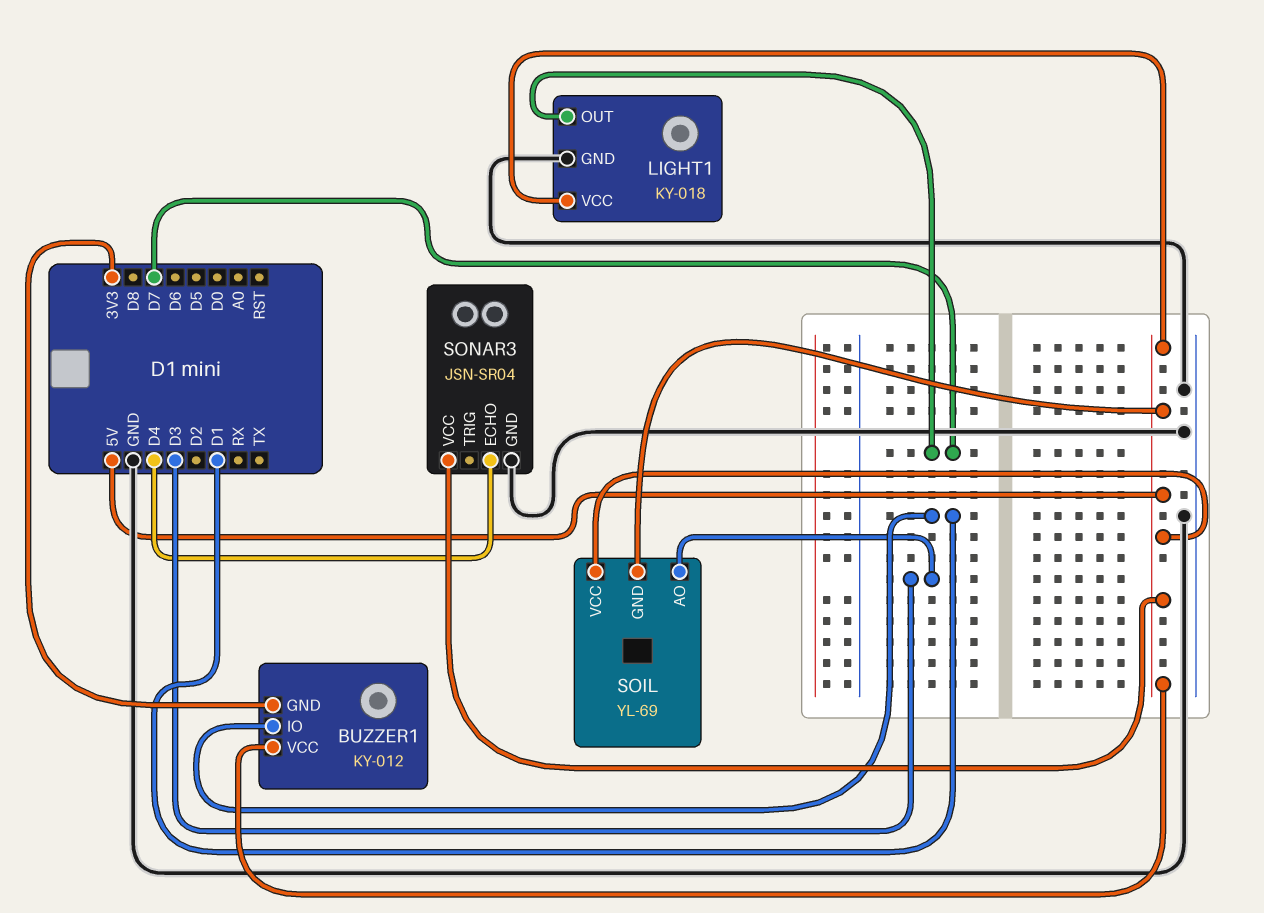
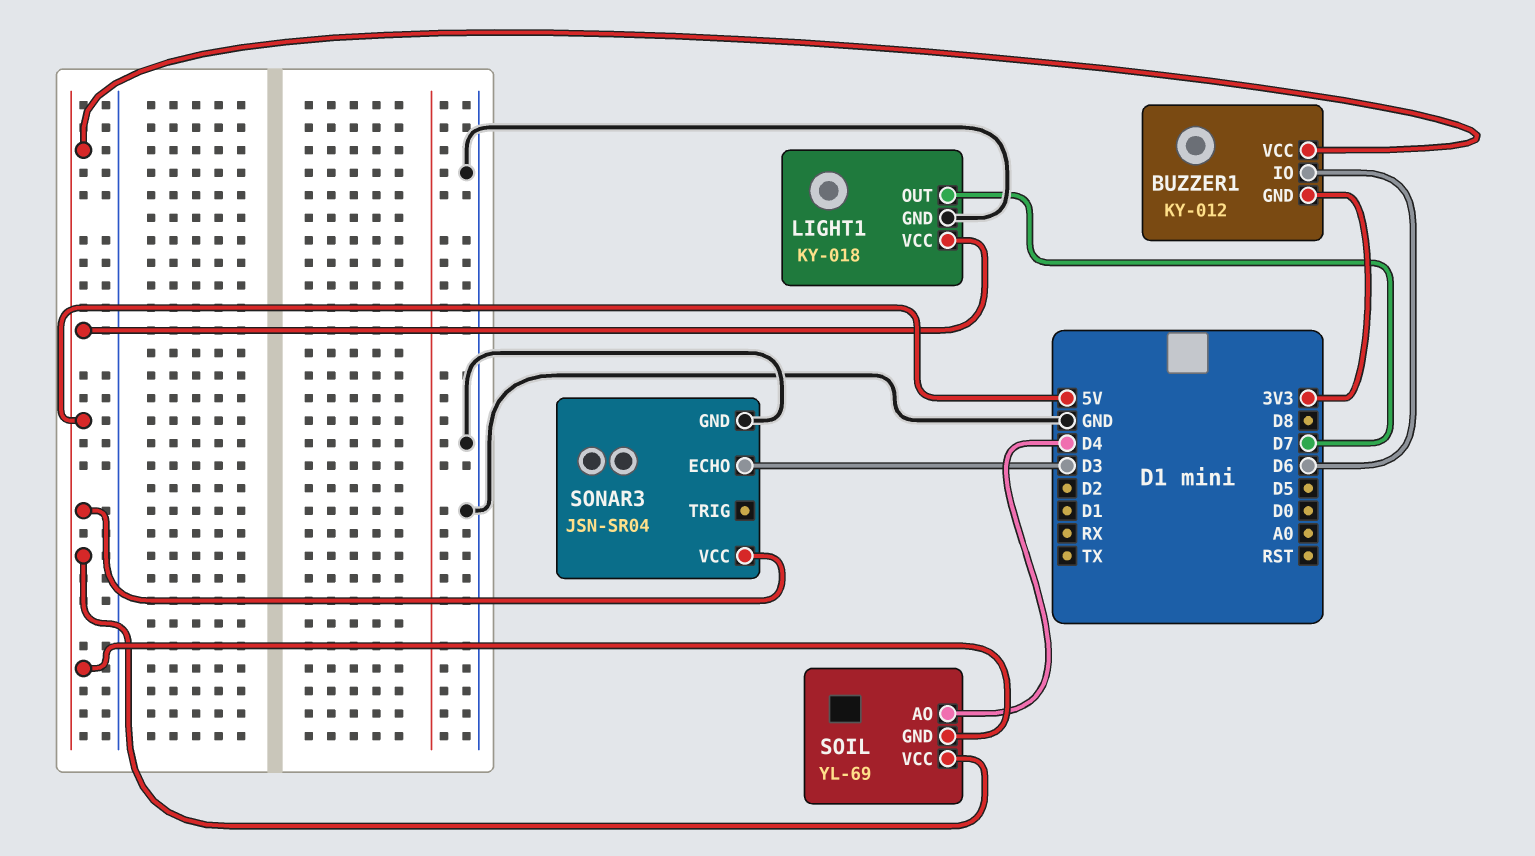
BUZZER1 pin IO: D1 -> D6
SOIL pin AO: D3 -> D4
SONAR3 pin ECHO: D4 -> D3

